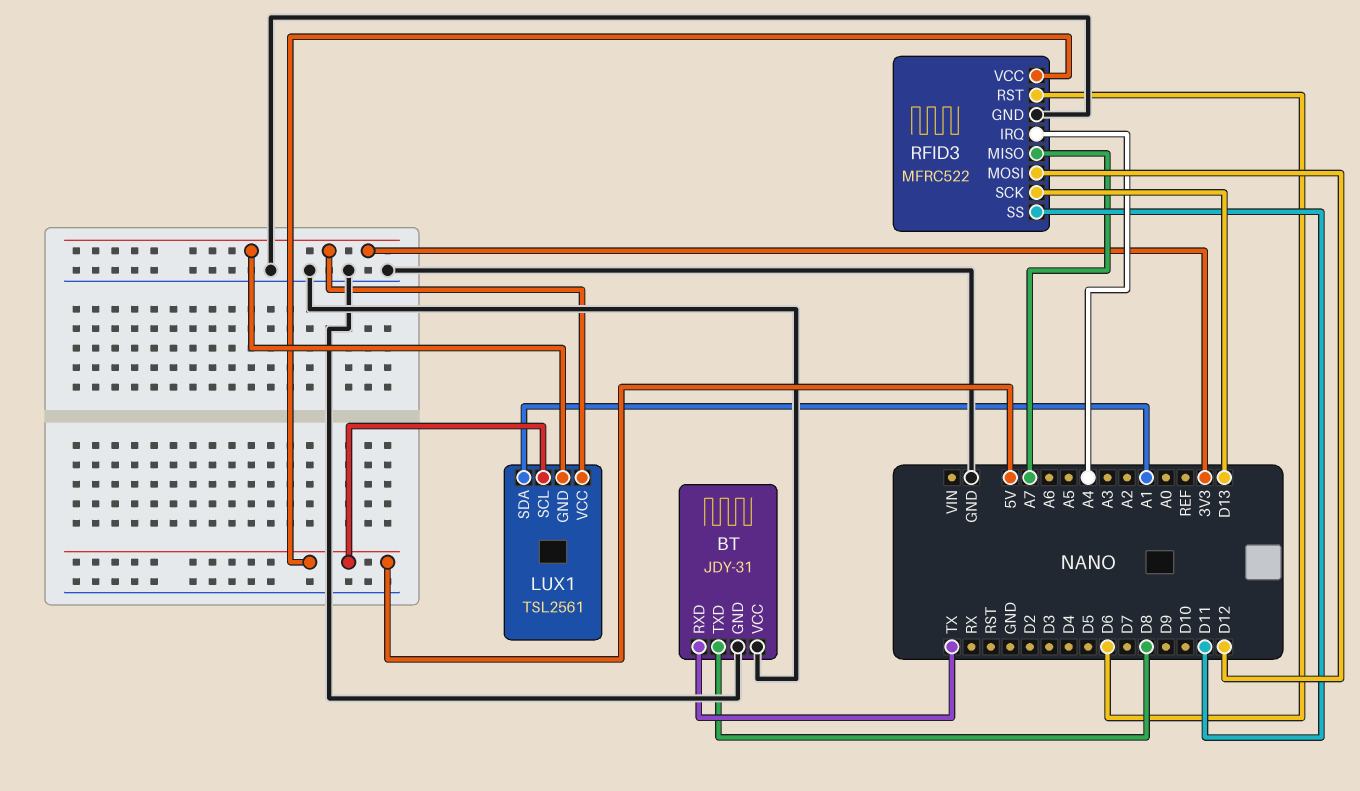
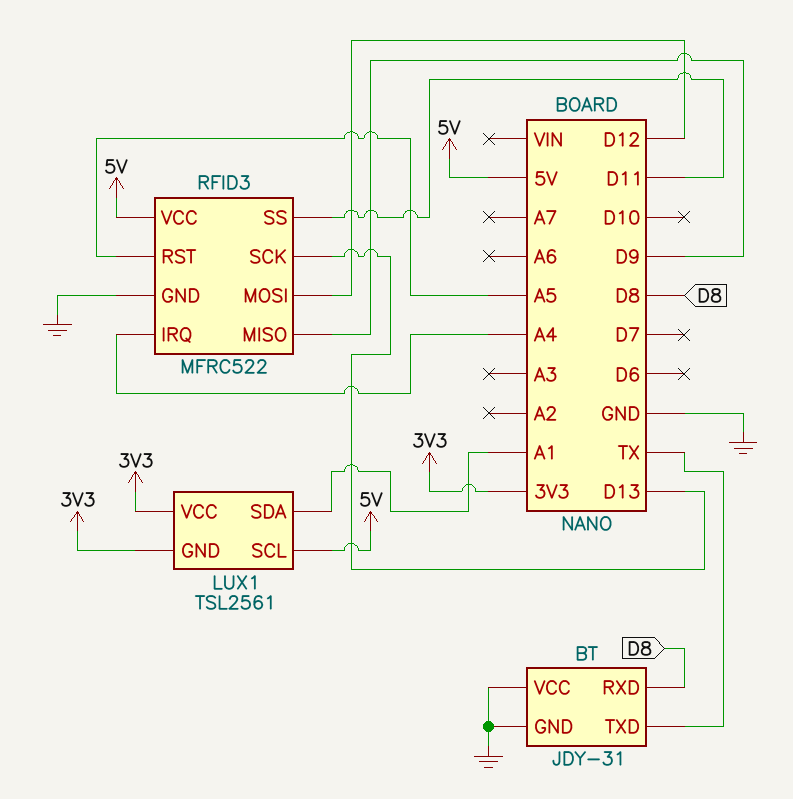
BT pin RXD: TX -> D8
BT pin TXD: D8 -> TX
RFID3 pin MISO: A7 -> D9
RFID3 pin RST: D6 -> A5

